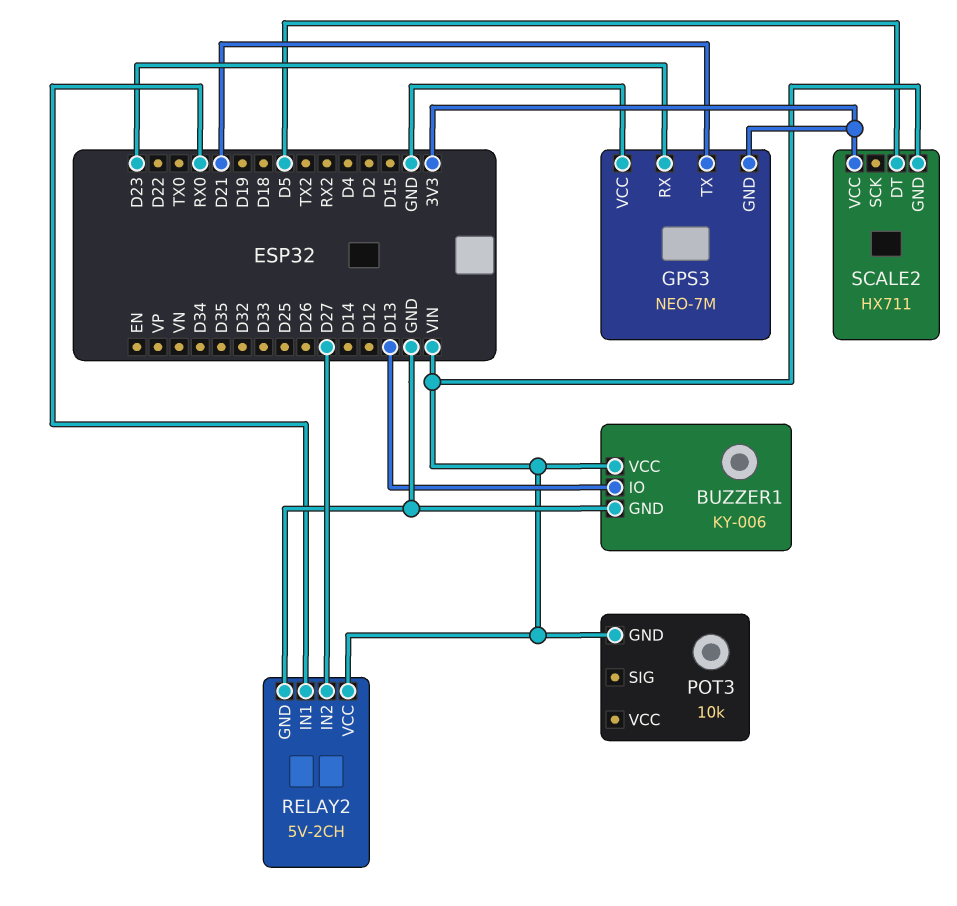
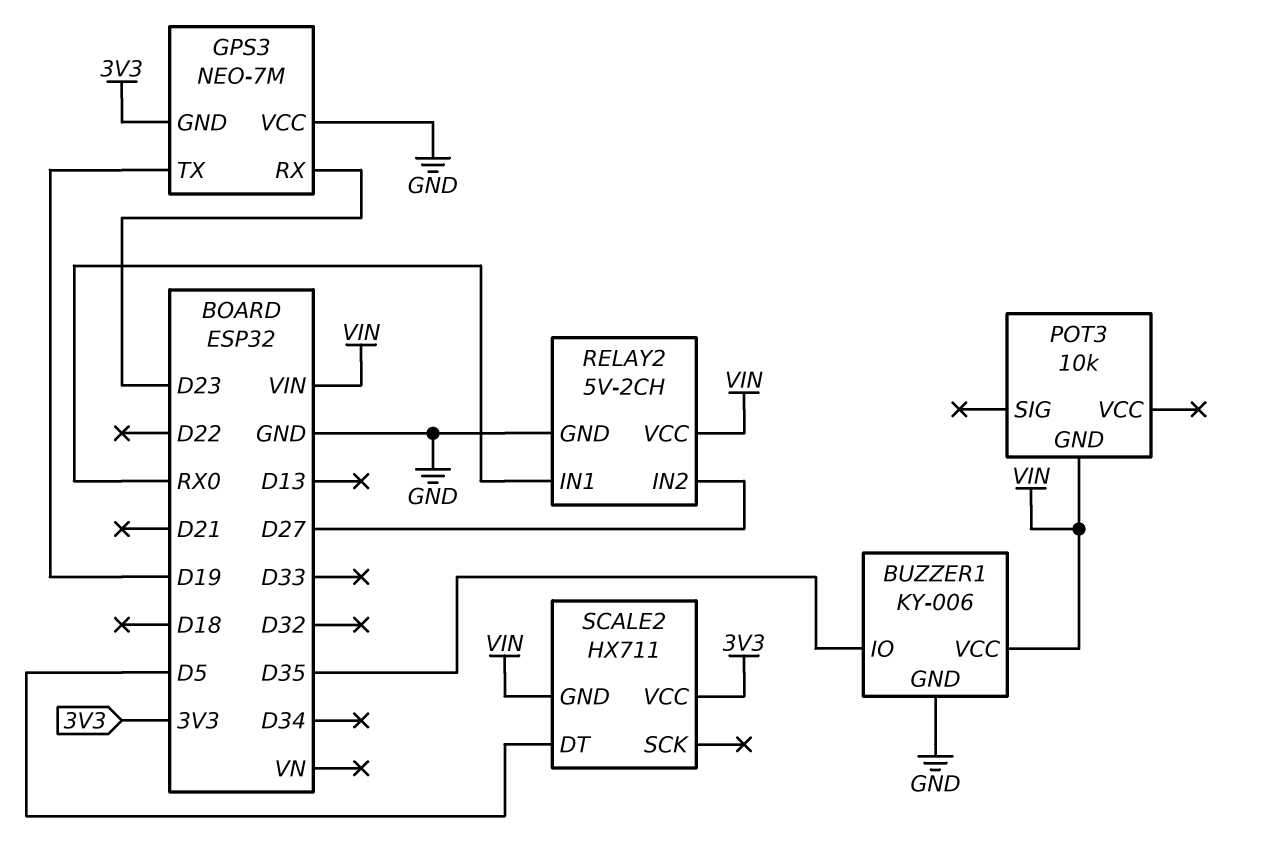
BUZZER1 pin IO: D13 -> D35
GPS3 pin TX: D21 -> D19

